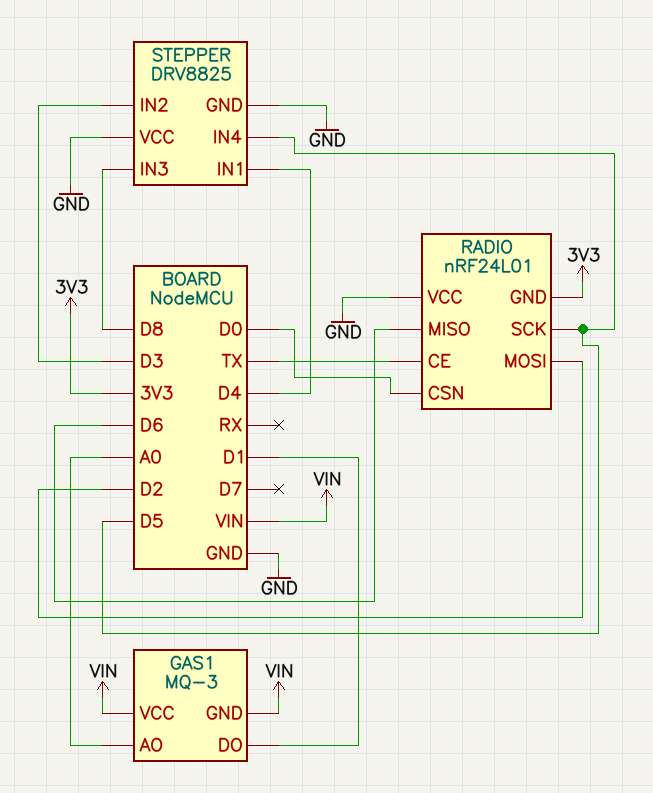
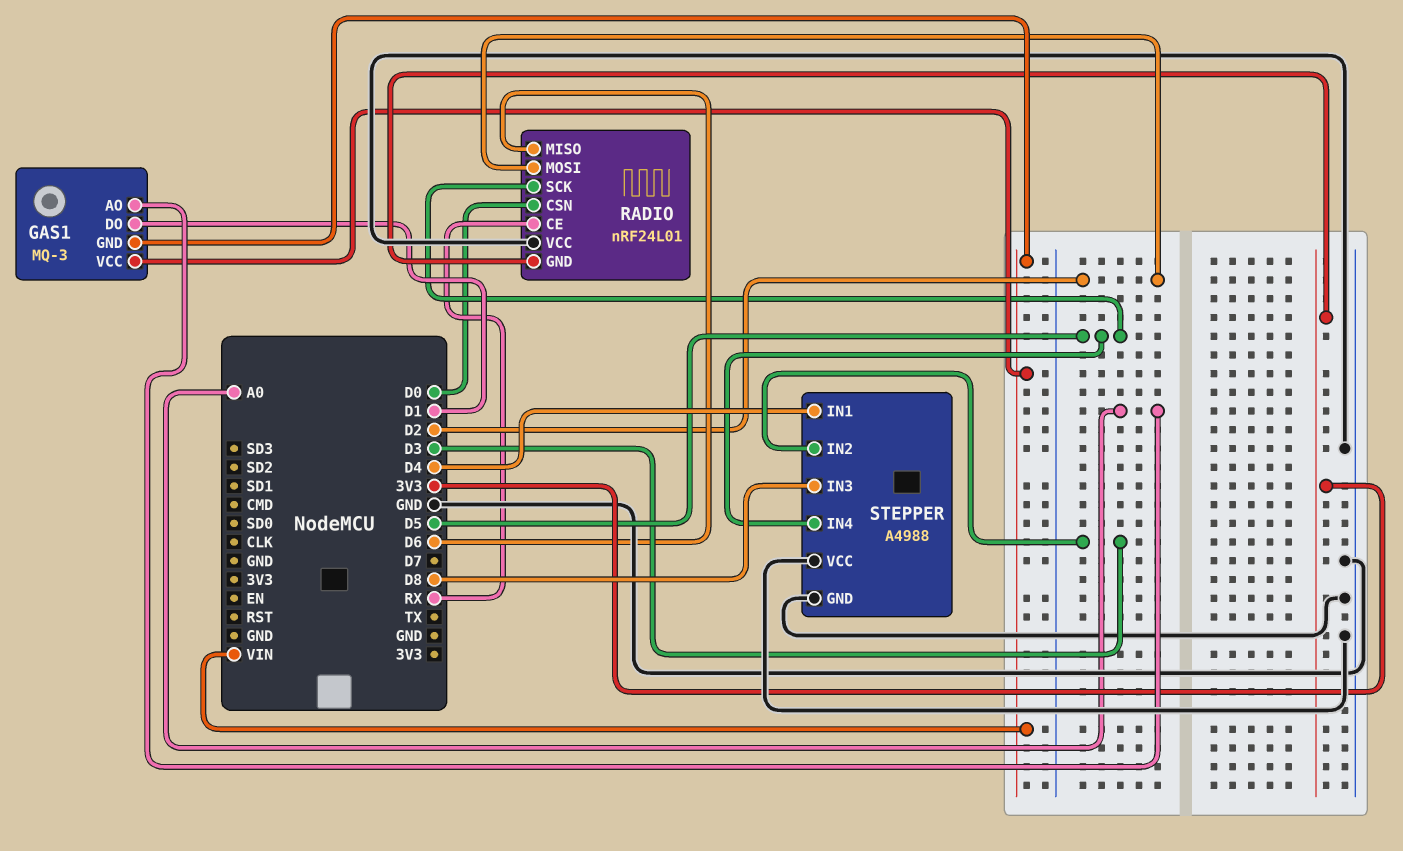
RADIO pin CE: TX -> RX
STEPPER: DRV8825 -> A4988

